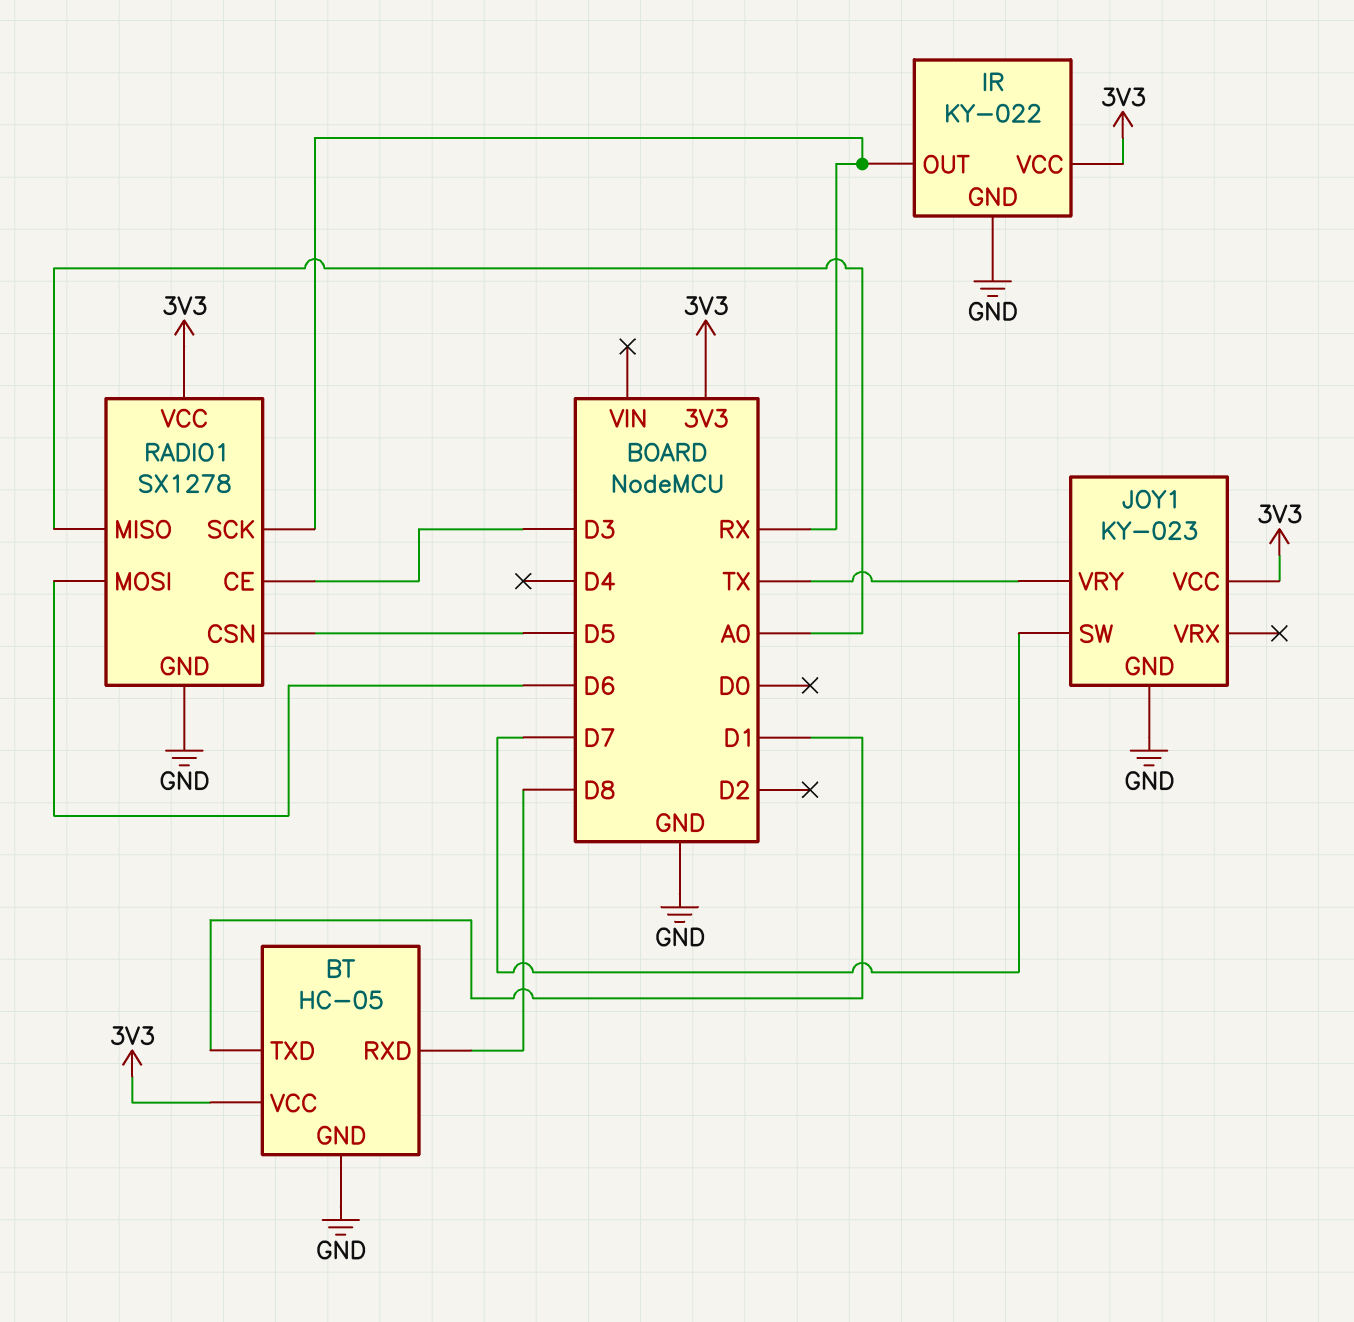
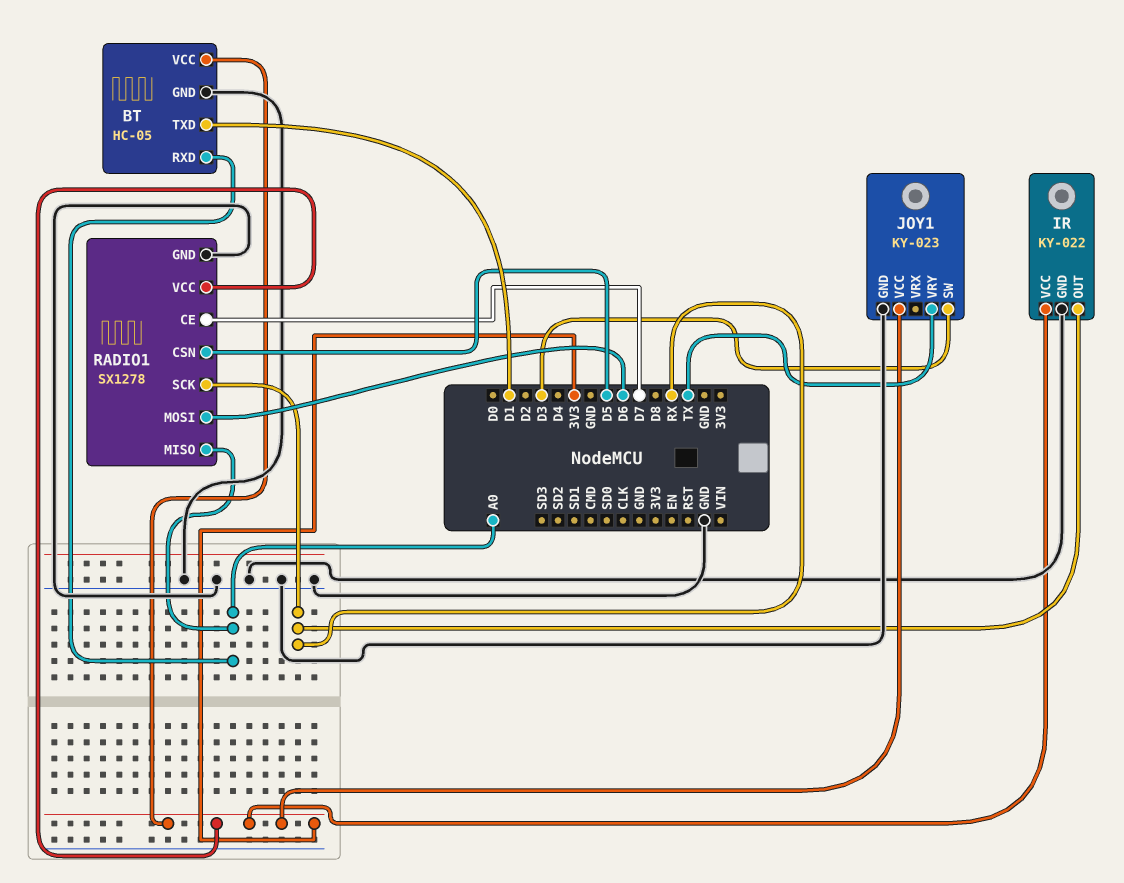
BT pin RXD: D8 -> A0
JOY1 pin SW: D7 -> D3
RADIO1 pin CE: D3 -> D7

